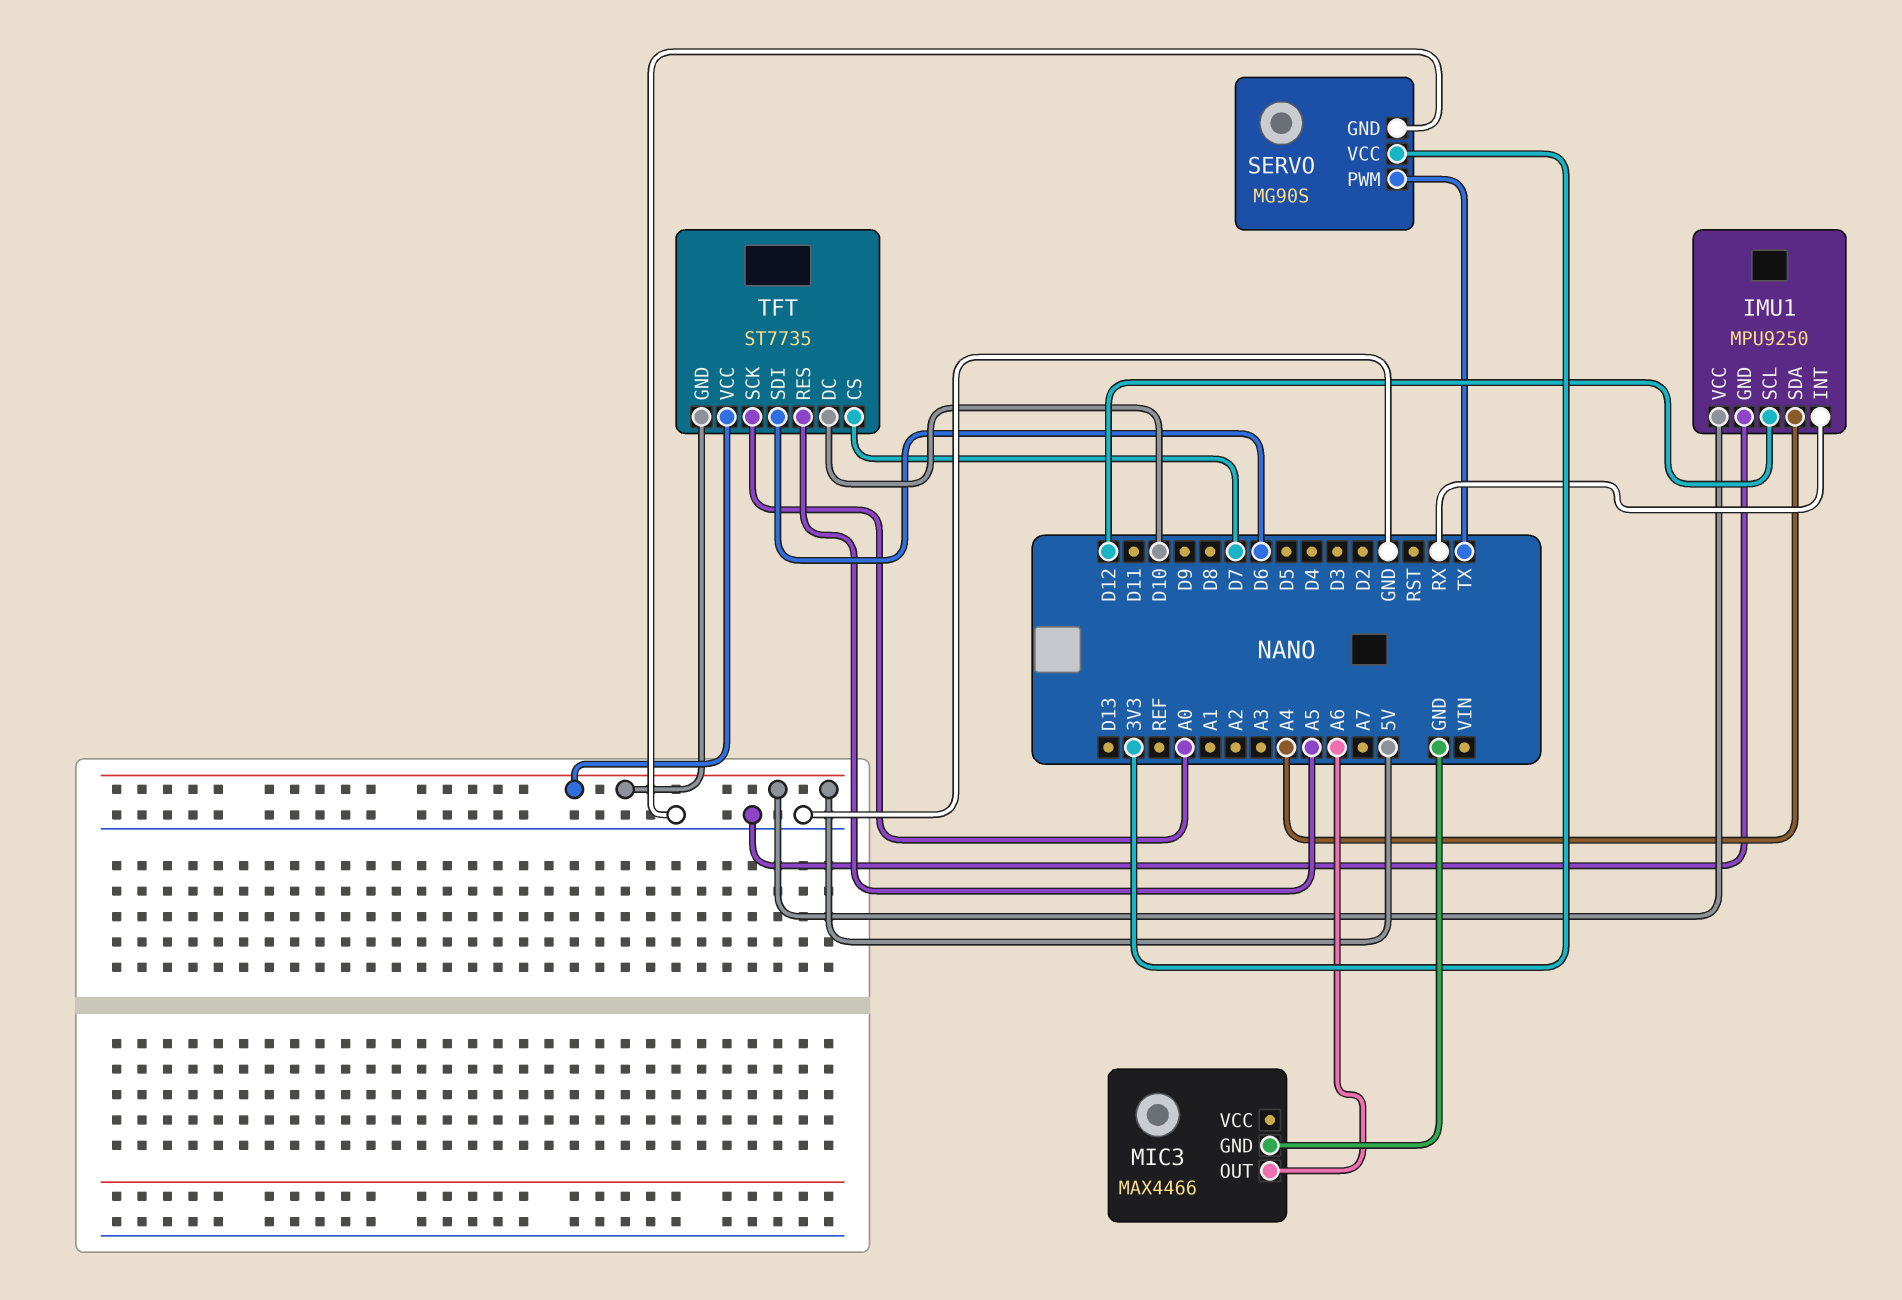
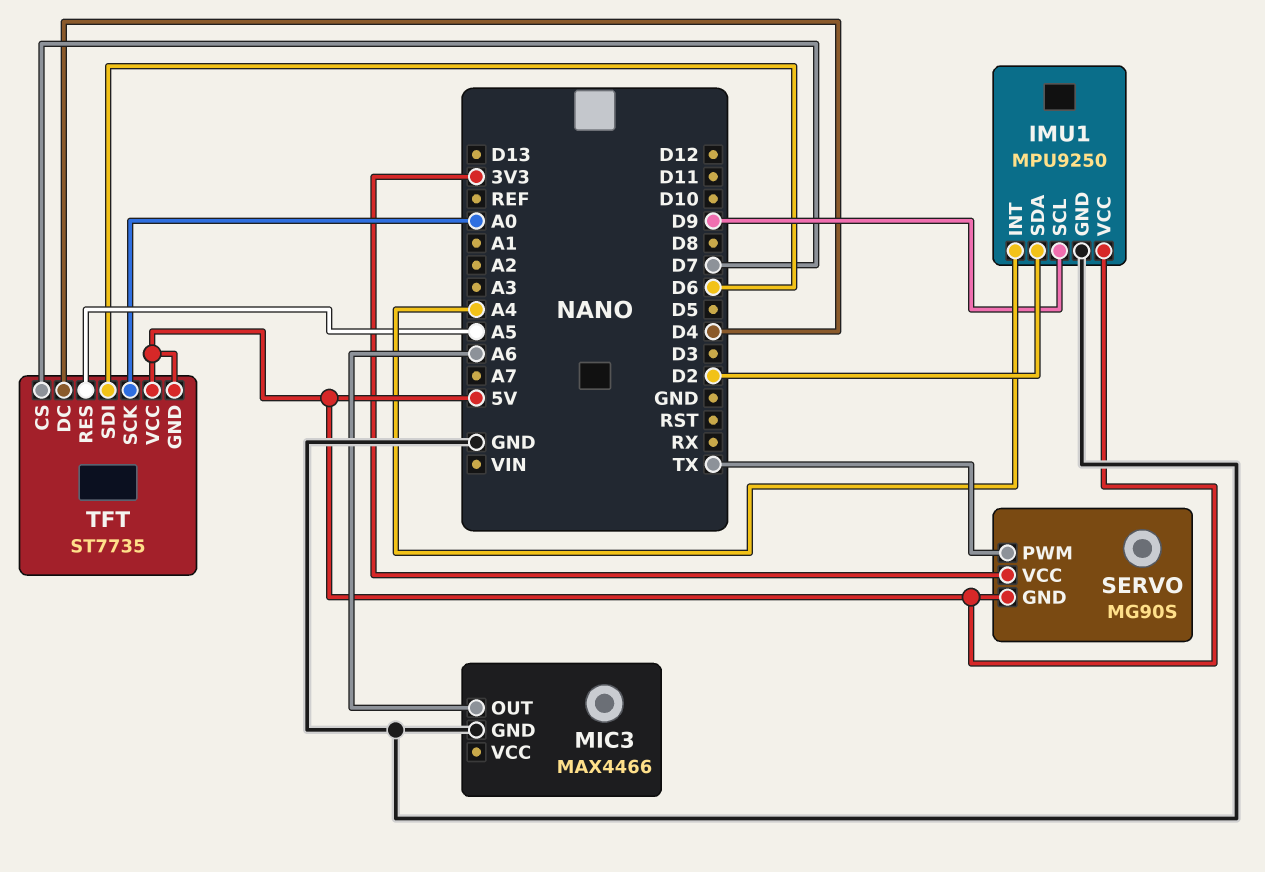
IMU1 pin INT: RX -> A4
IMU1 pin SCL: D12 -> D9
IMU1 pin SDA: A4 -> D2
SERVO pin GND: GND -> 5V
TFT pin DC: D10 -> D4

